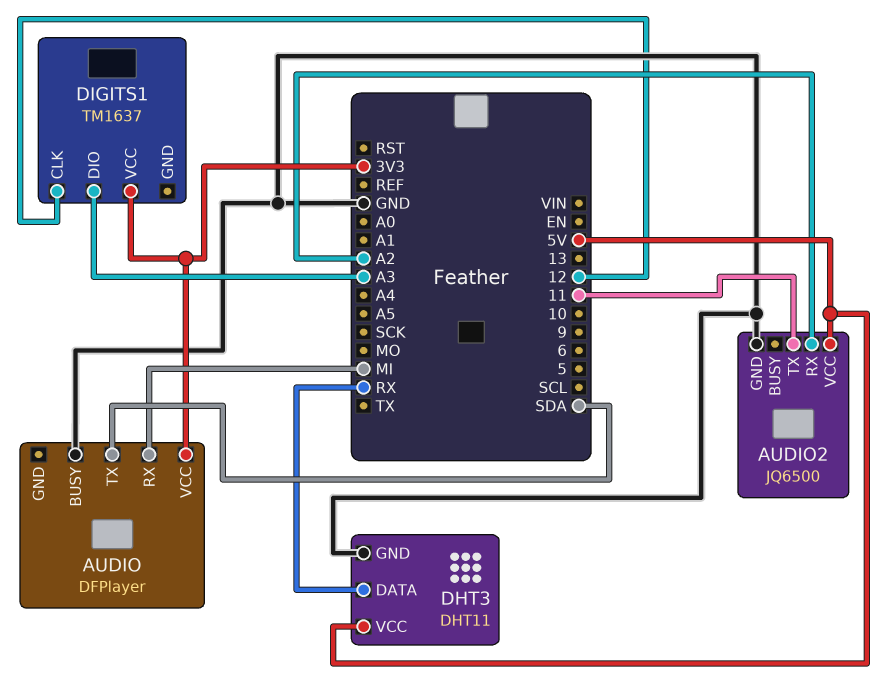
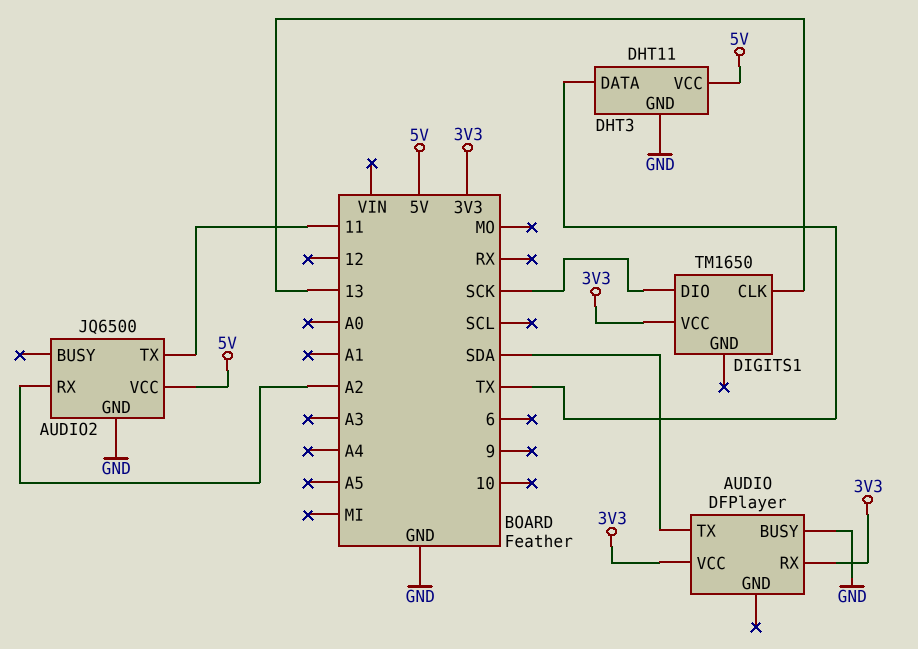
AUDIO pin RX: MI -> 3V3
DHT3 pin DATA: RX -> TX
DIGITS1: TM1637 -> TM1650
DIGITS1 pin CLK: 12 -> 13
DIGITS1 pin DIO: A3 -> SCK

